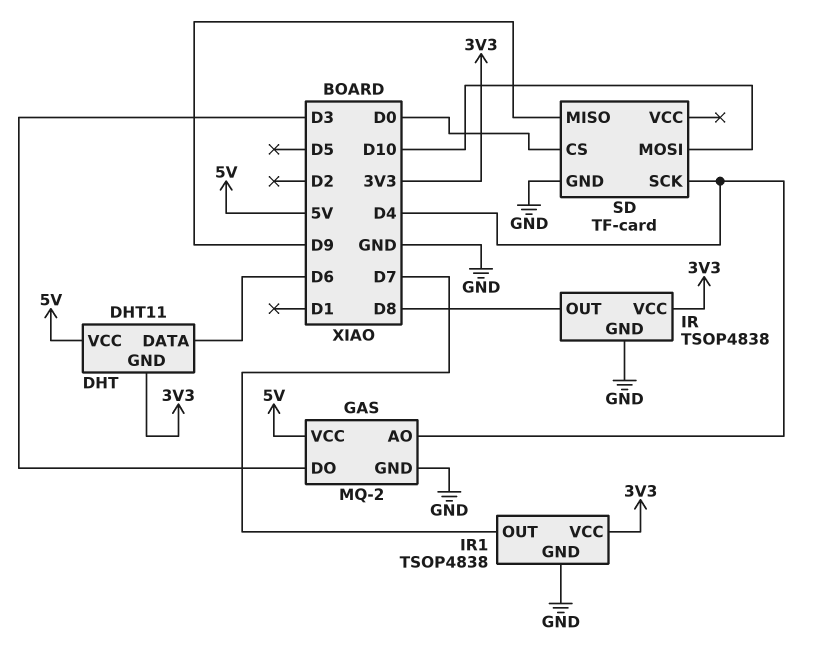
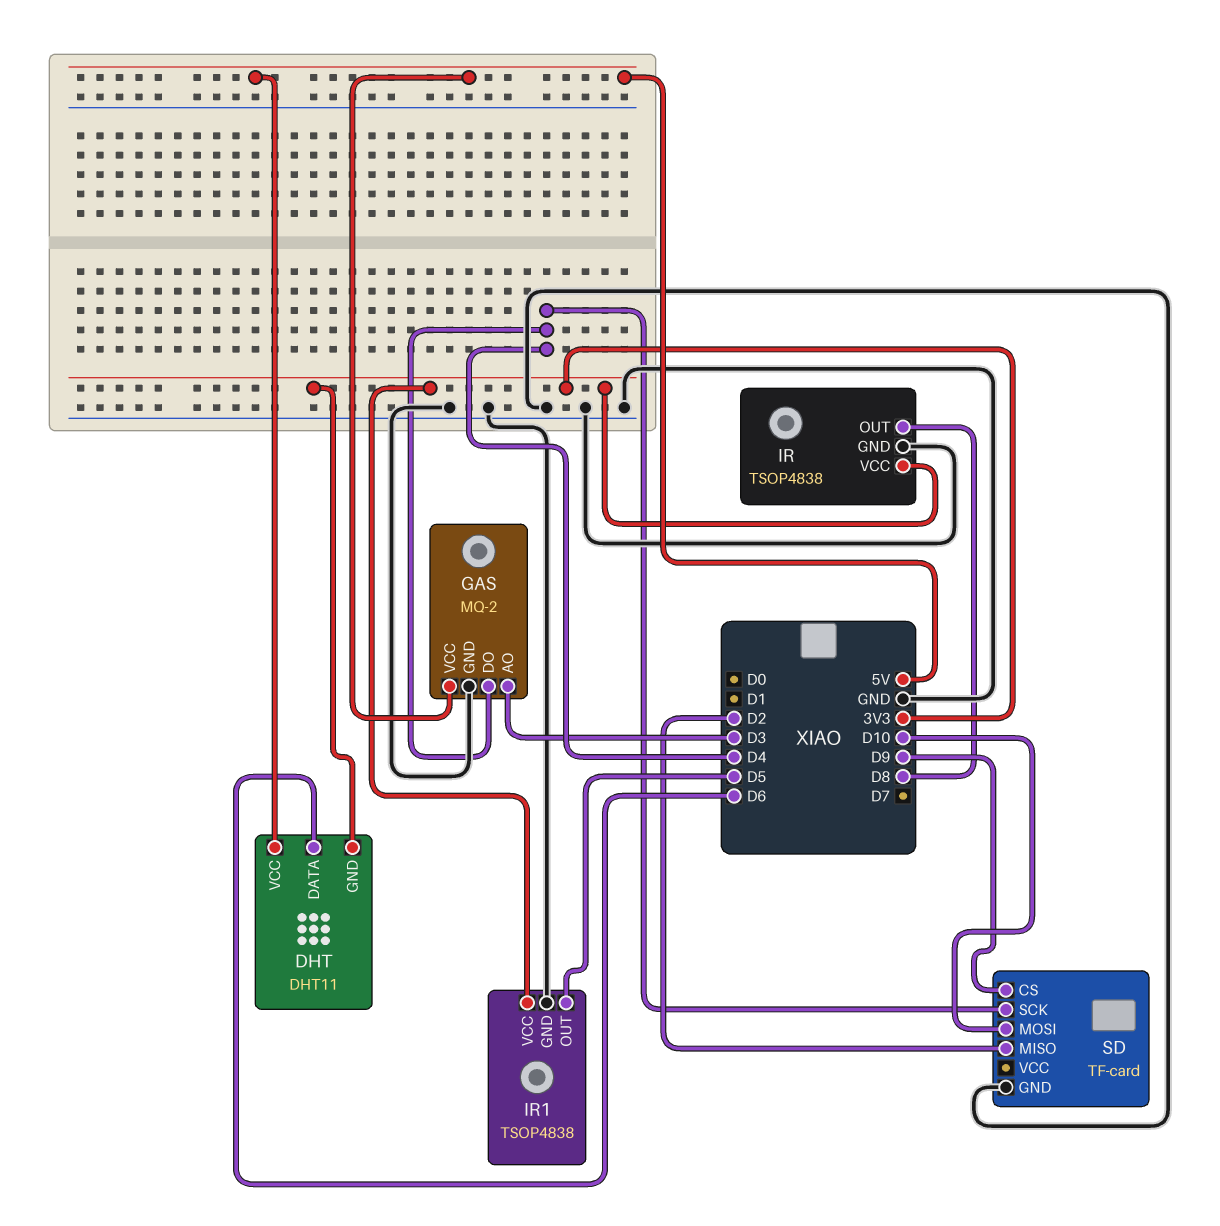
GAS pin AO: D4 -> D3
GAS pin DO: D3 -> D4
IR1 pin OUT: D7 -> D5
SD pin CS: D0 -> D9
SD pin MISO: D9 -> D2

